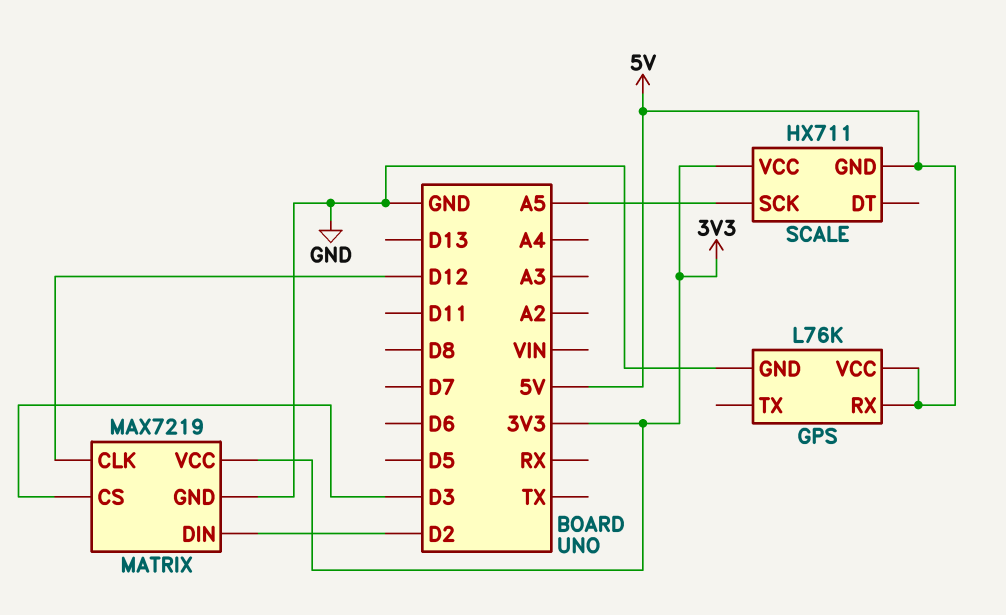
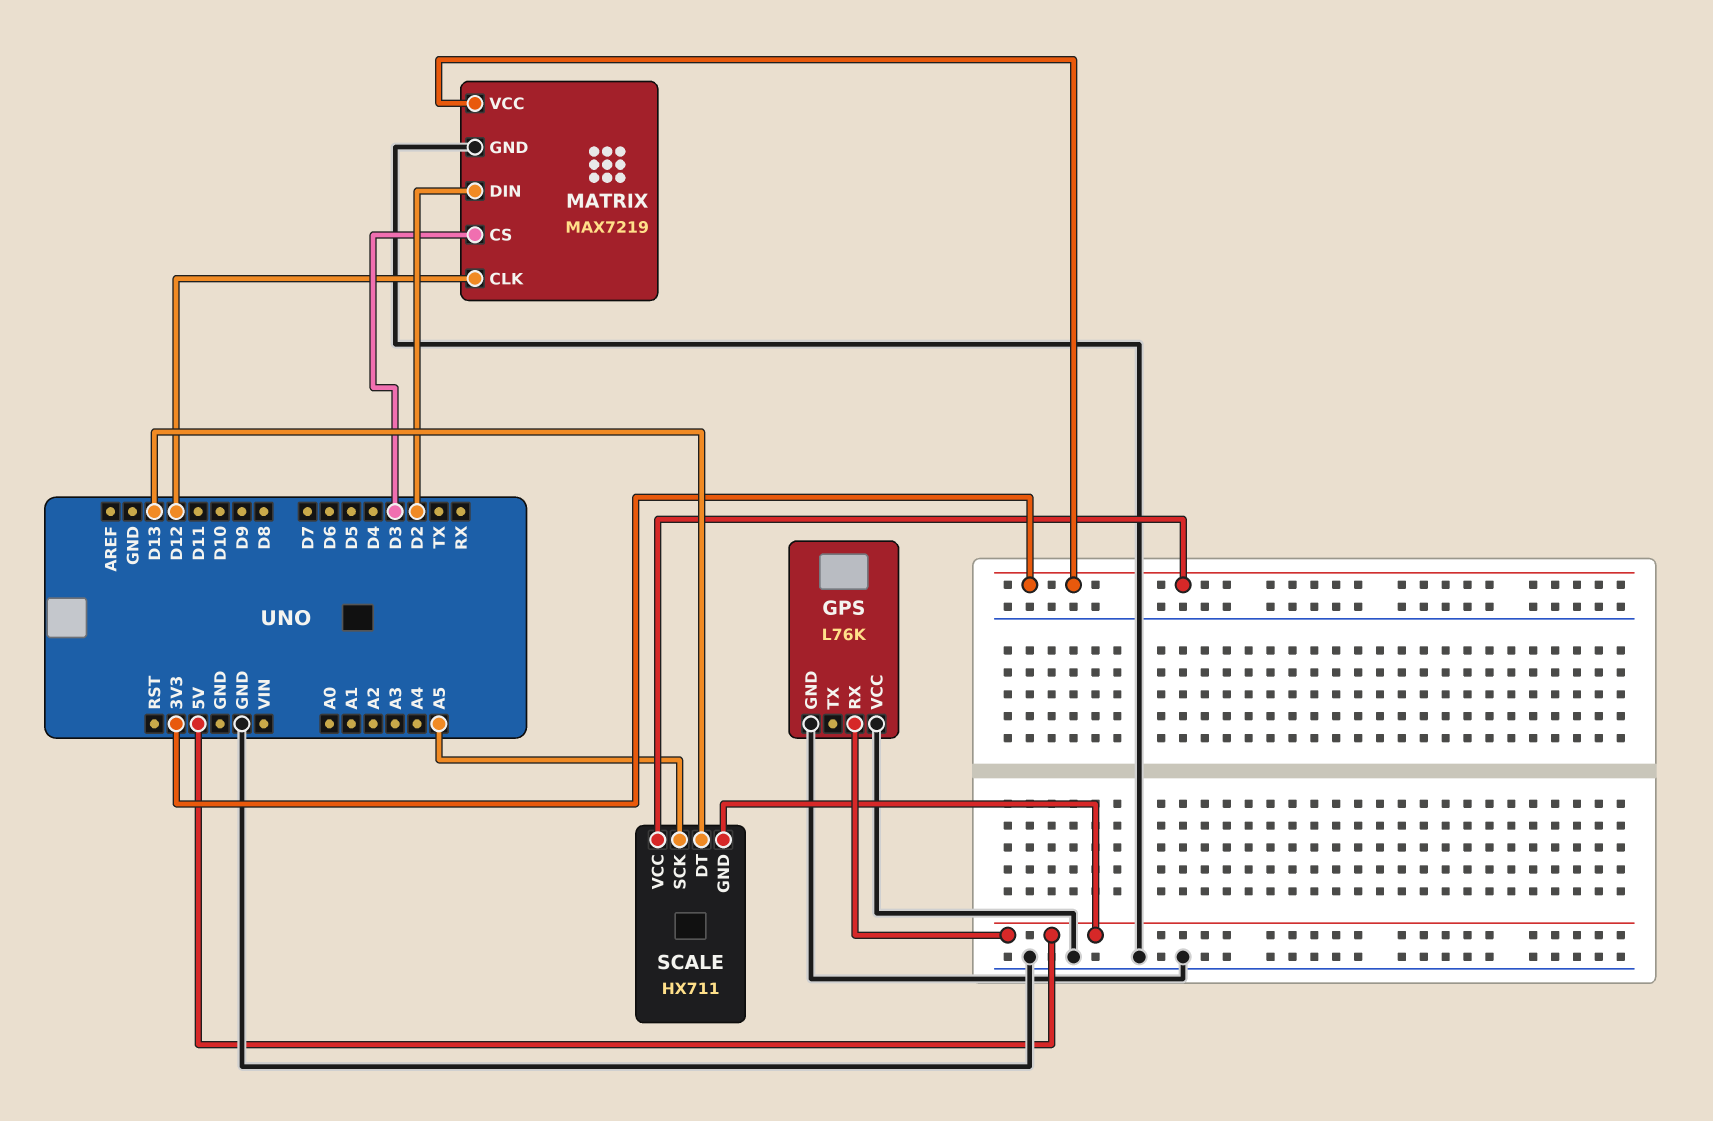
GPS pin VCC: 5V -> GND
SCALE pin DT: none -> D13

